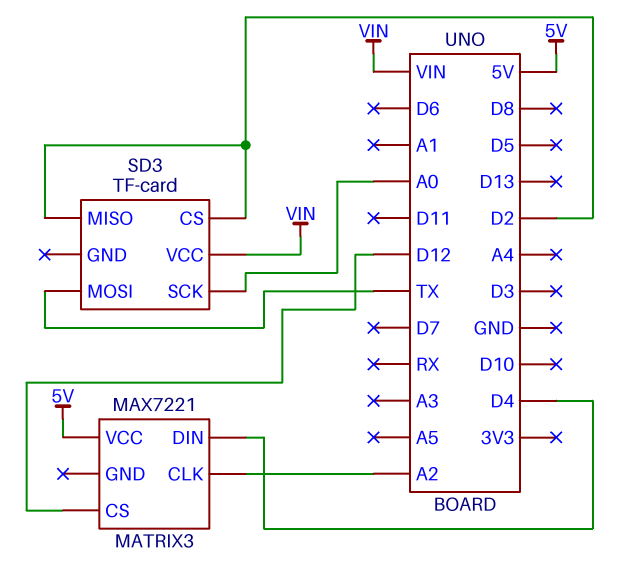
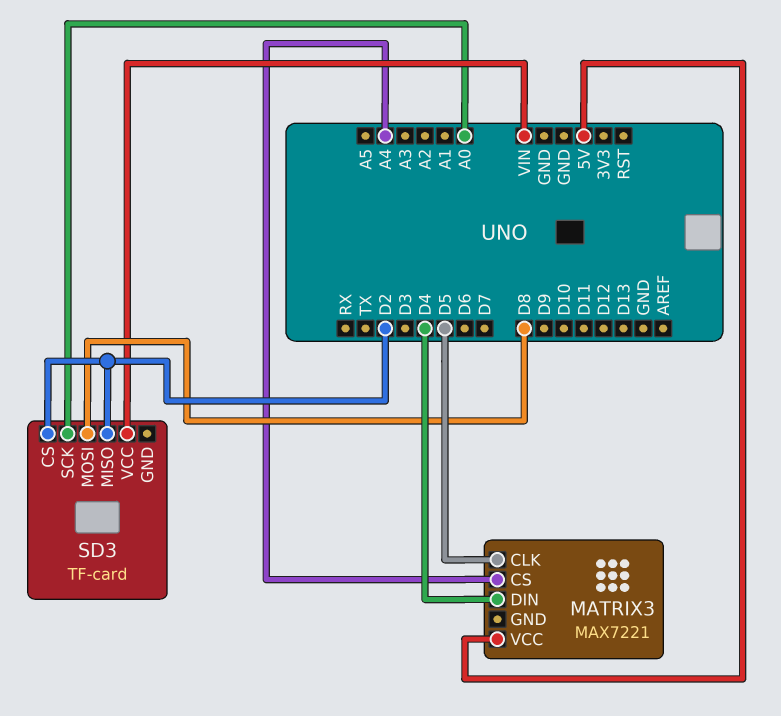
MATRIX3 pin CLK: A2 -> D5
MATRIX3 pin CS: D12 -> A4
SD3 pin MOSI: TX -> D8

